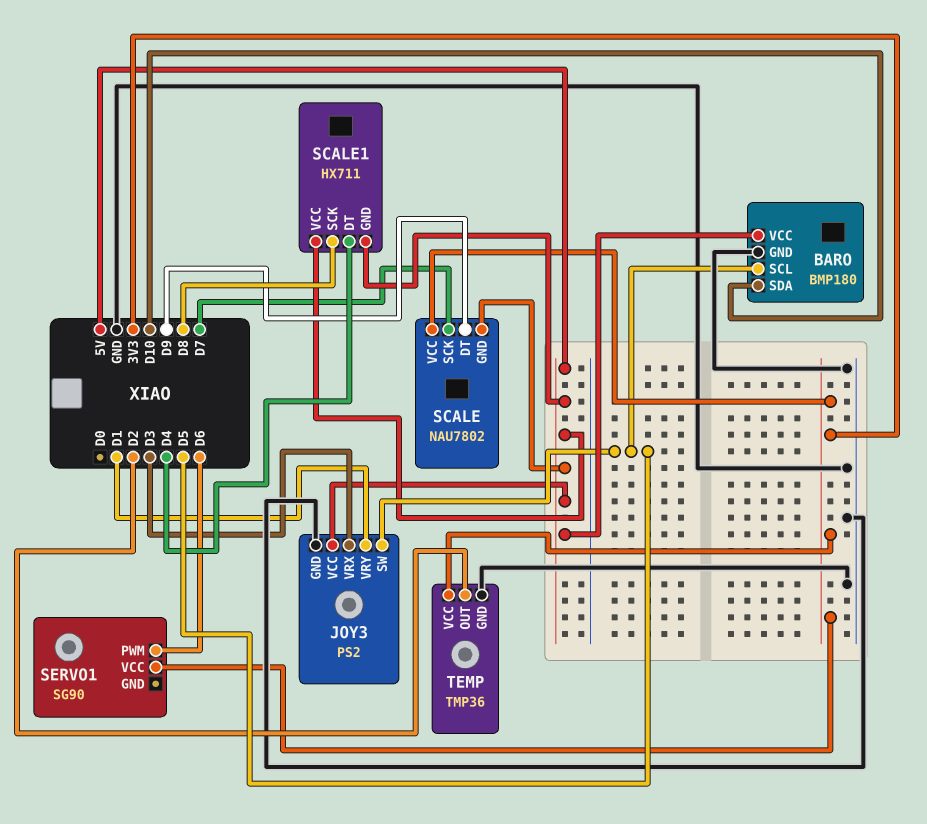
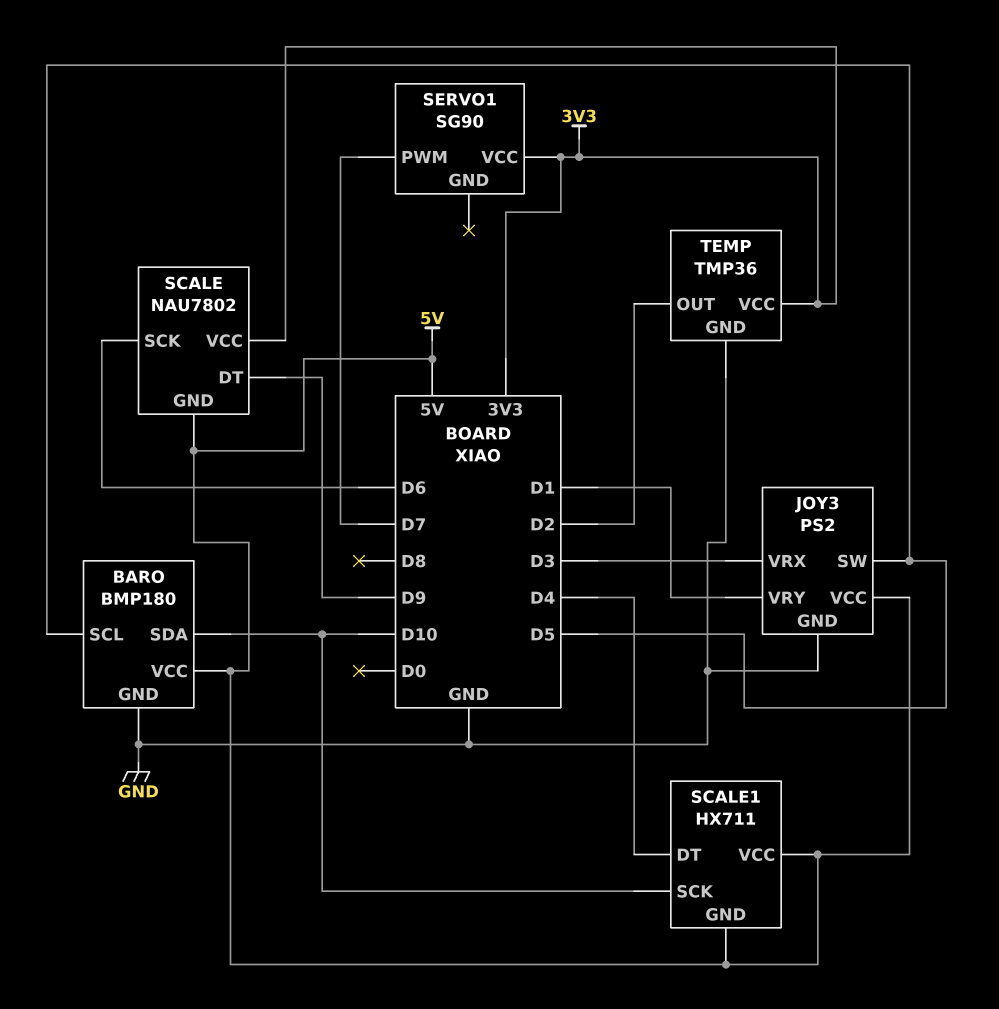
SCALE pin SCK: D7 -> D6
SCALE1 pin SCK: D8 -> D10
SERVO1 pin PWM: D6 -> D7

